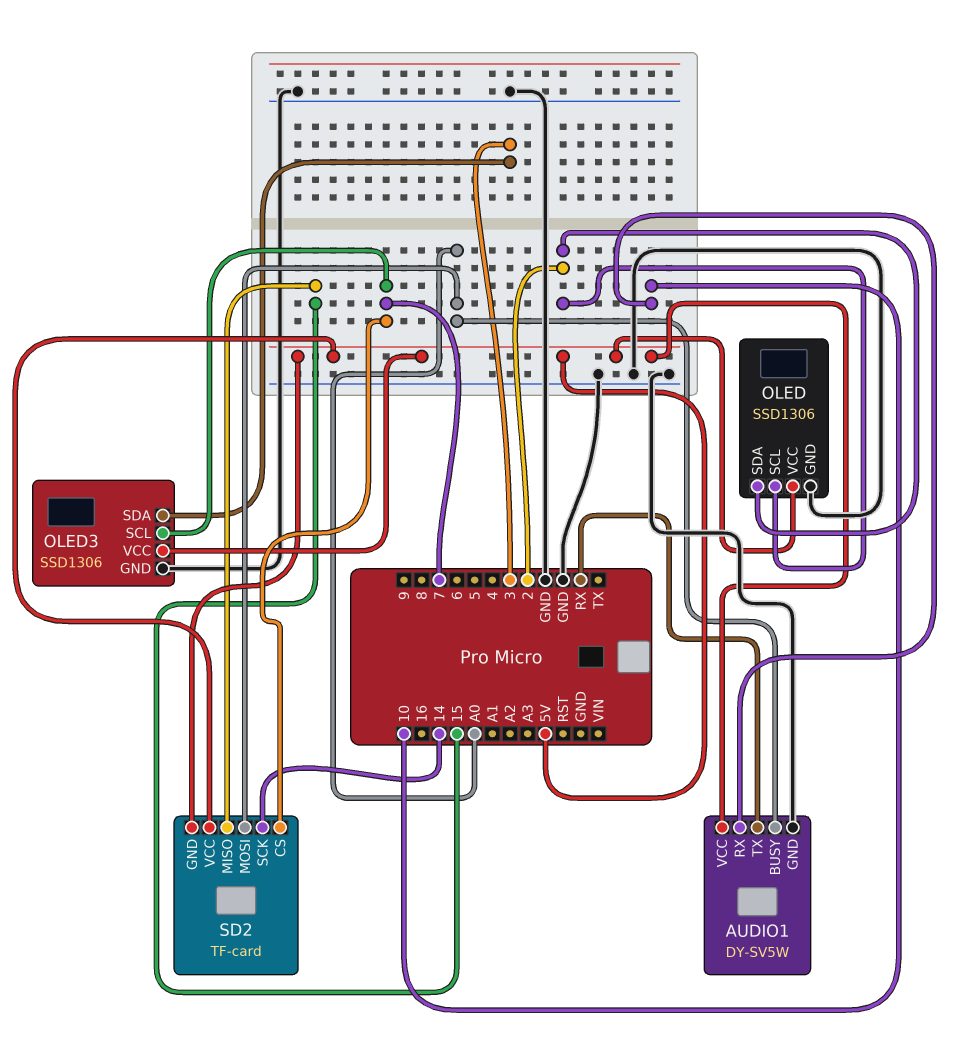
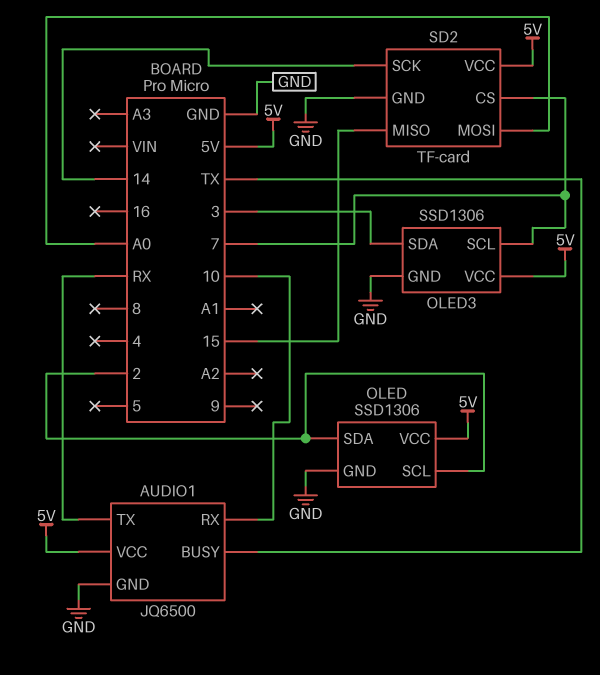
AUDIO1: DY-SV5W -> JQ6500
AUDIO1 pin BUSY: A0 -> TX
SD2 pin GND: 5V -> GND

